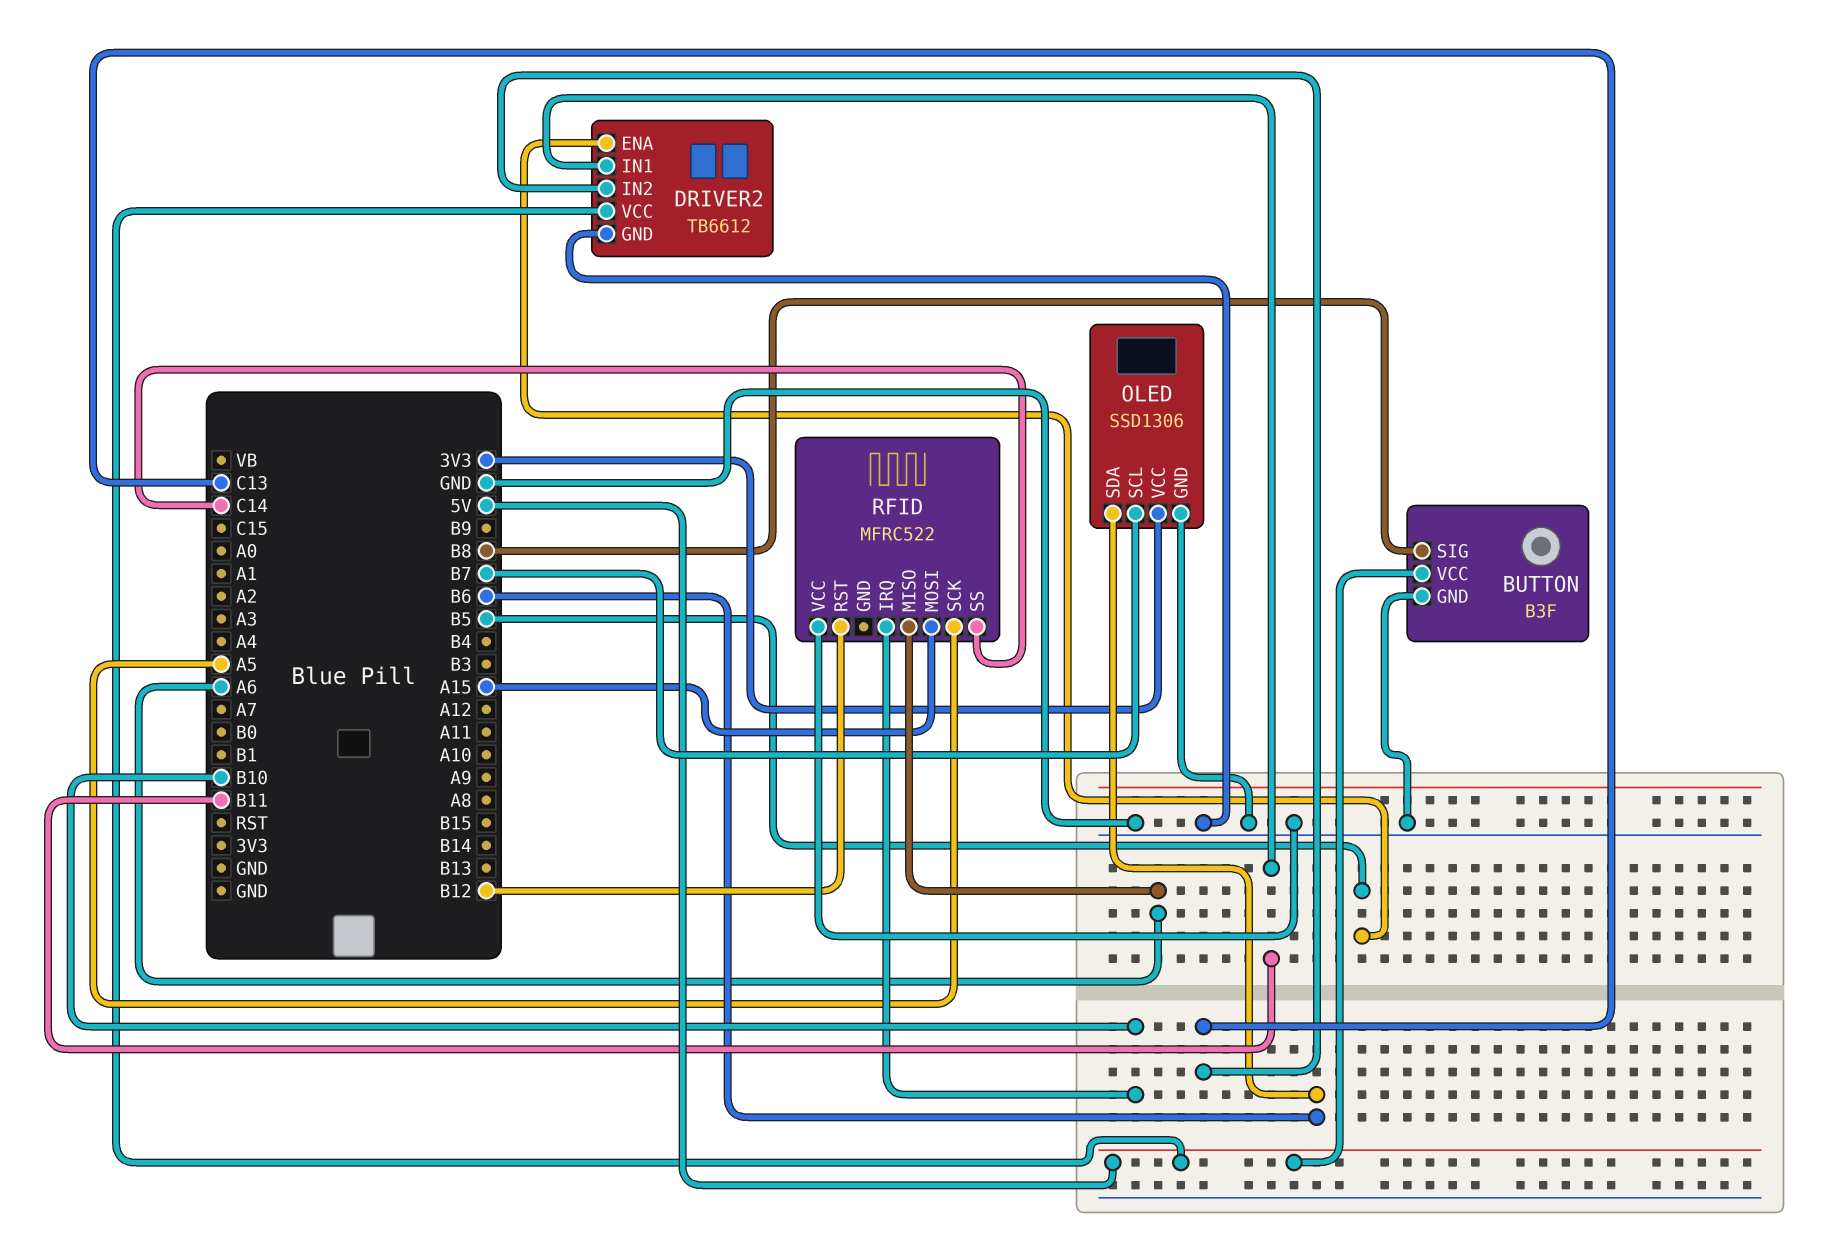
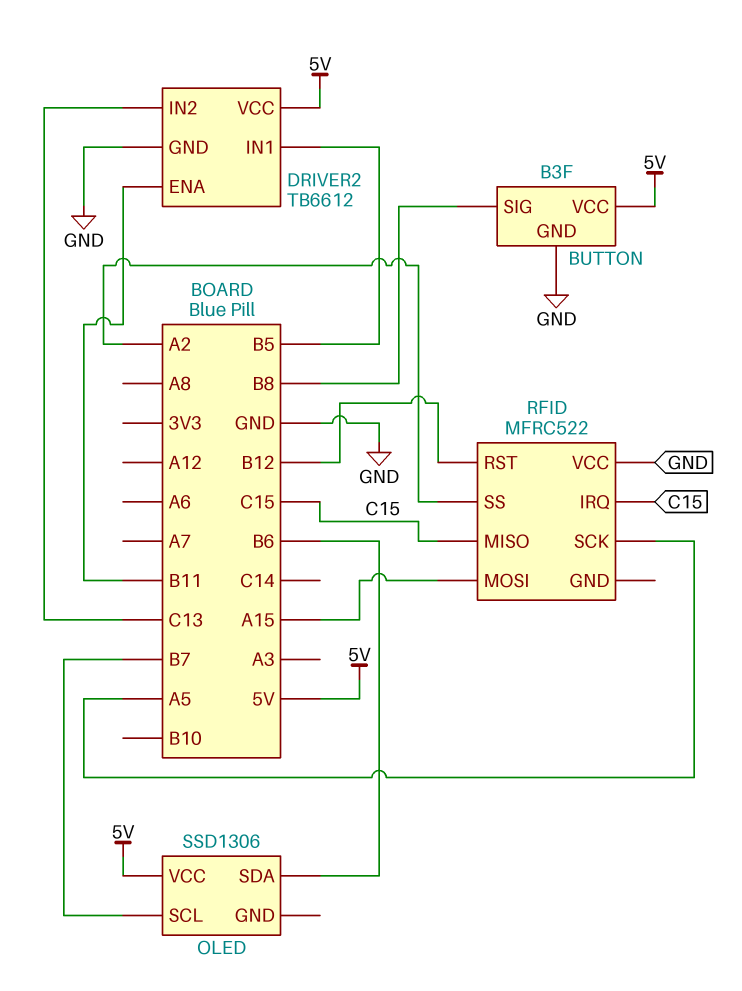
DRIVER2 pin ENA: B5 -> B11
DRIVER2 pin IN1: B11 -> B5
OLED pin GND: GND -> none
OLED pin VCC: 3V3 -> 5V
RFID pin IRQ: B10 -> C15
RFID pin MISO: A6 -> C15
RFID pin SS: C14 -> A2

